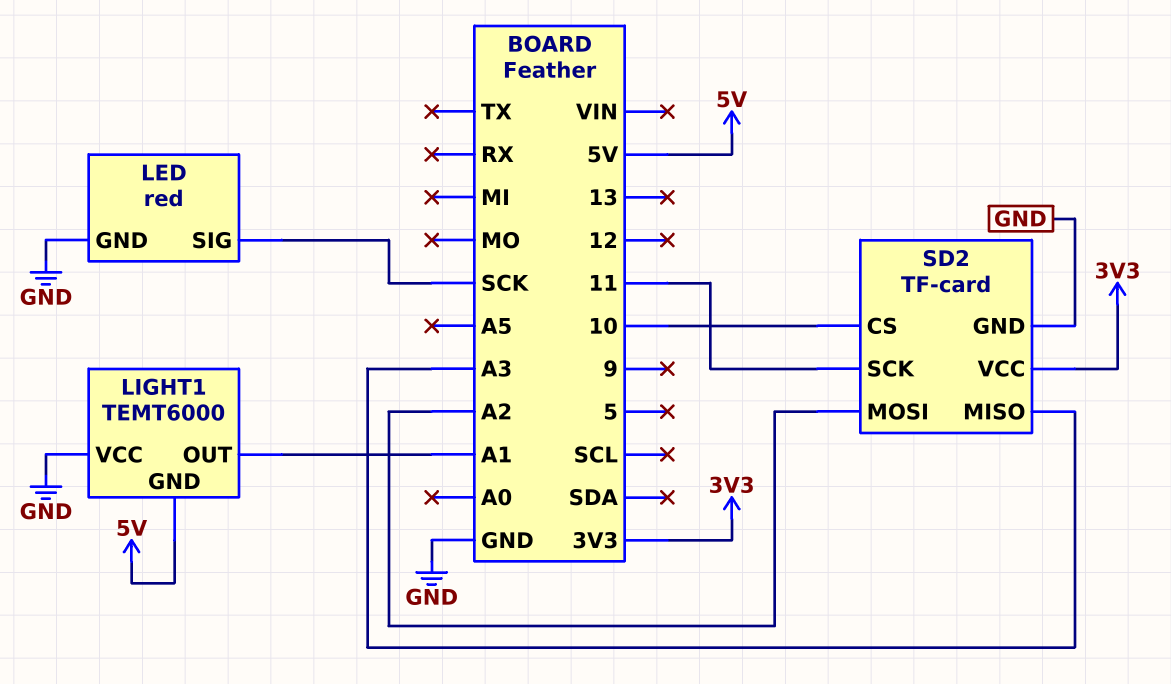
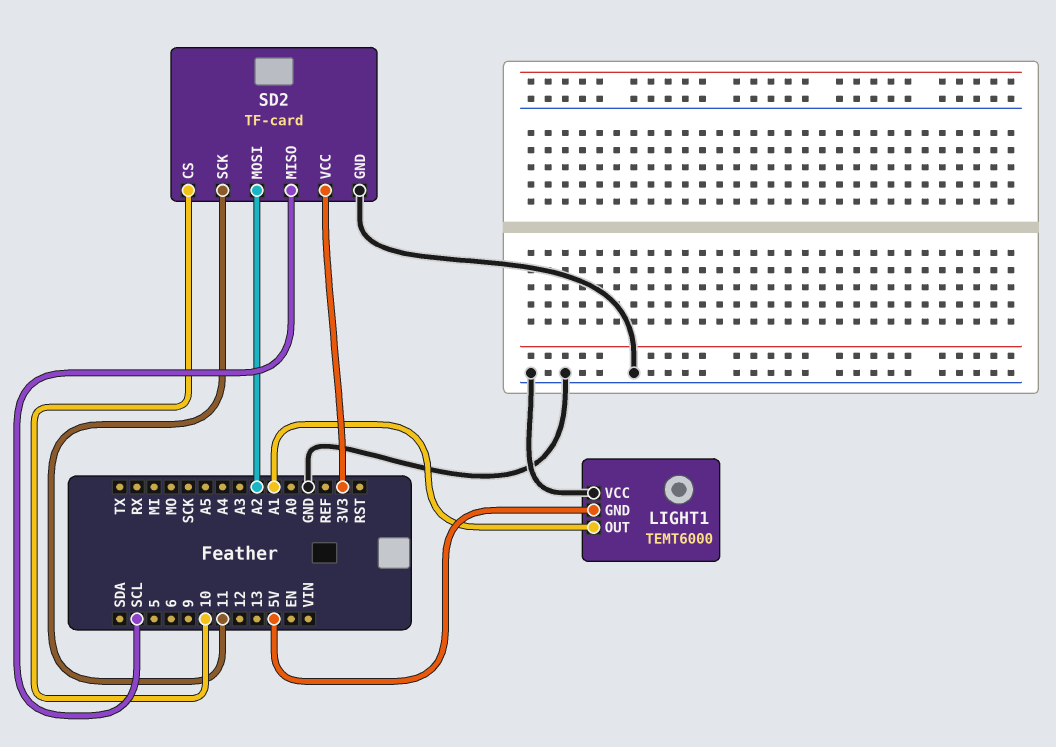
LED: red -> none
LED pin GND: GND -> none
LED pin SIG: SCK -> none
SD2 pin MISO: A3 -> SCL

